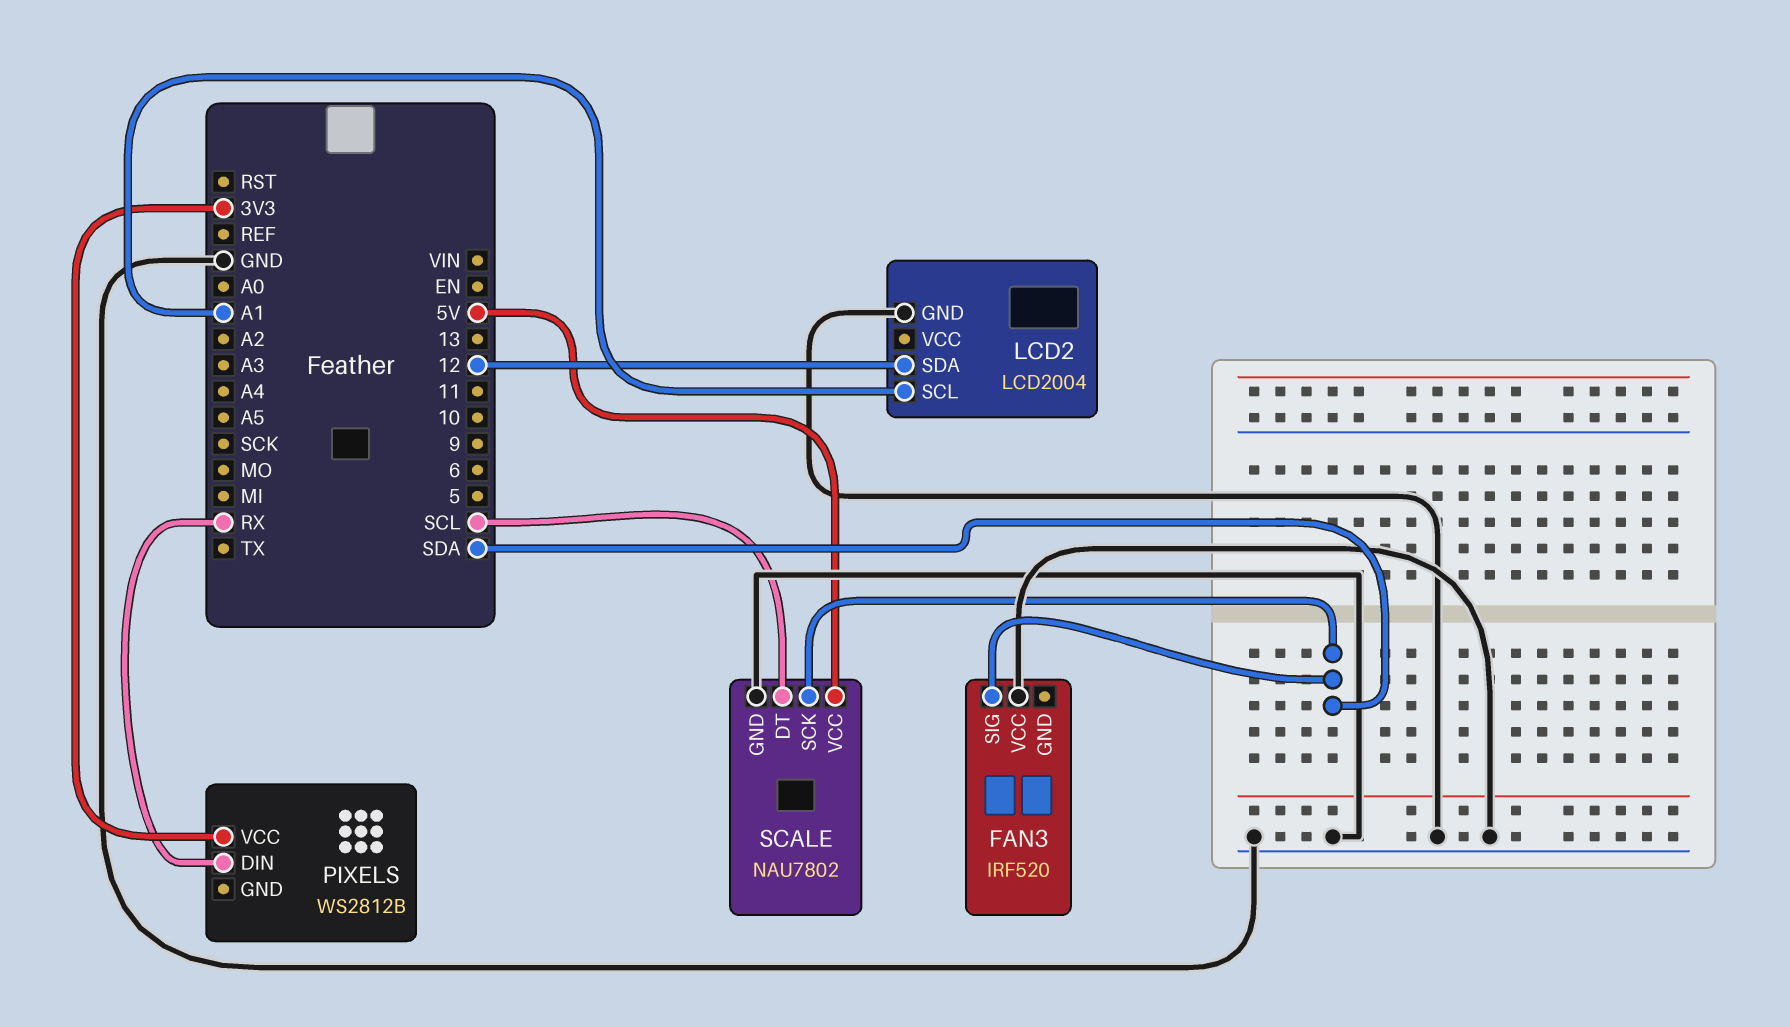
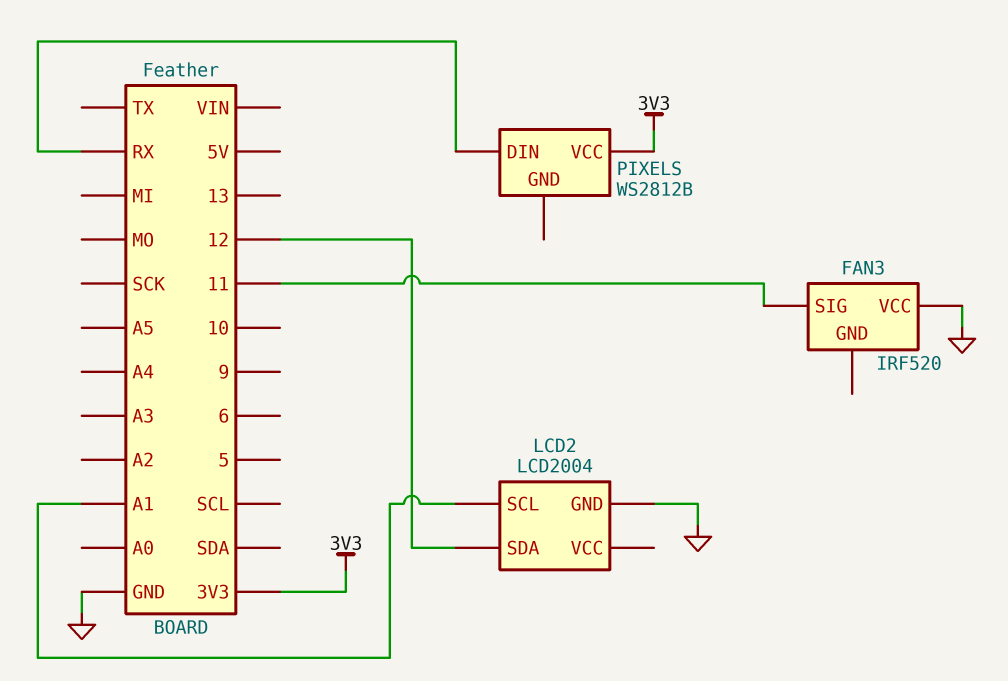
FAN3 pin SIG: SDA -> 11
SCALE: NAU7802 -> none
SCALE pin DT: SCL -> none
SCALE pin GND: GND -> none
SCALE pin SCK: SDA -> none
SCALE pin VCC: 5V -> none

